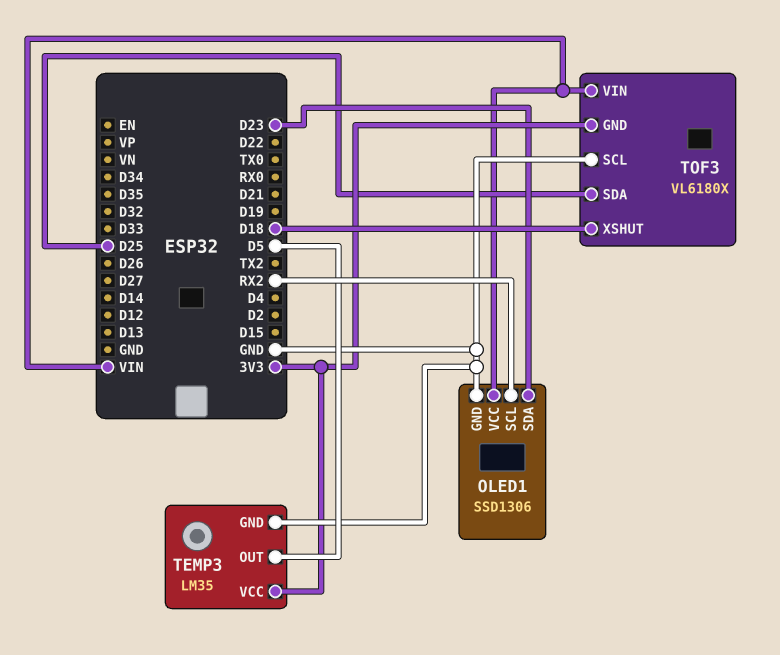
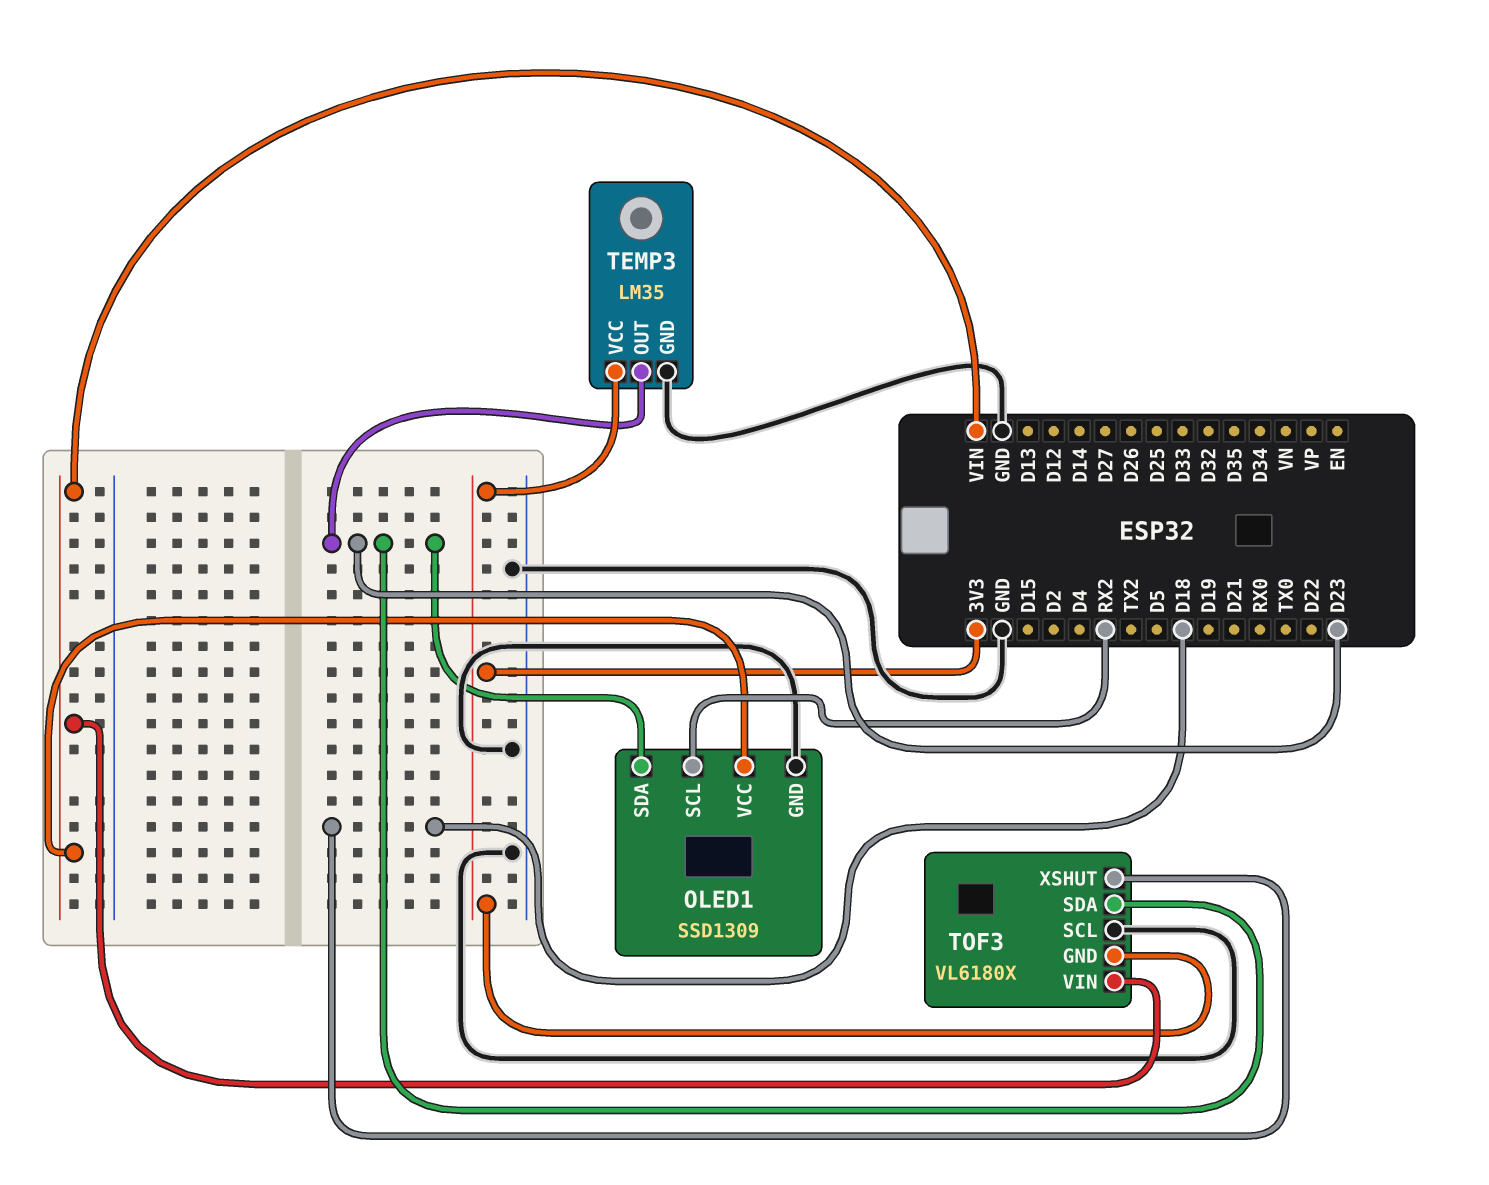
OLED1: SSD1306 -> SSD1309
TEMP3 pin OUT: D5 -> D23
TOF3 pin SDA: D25 -> D23

